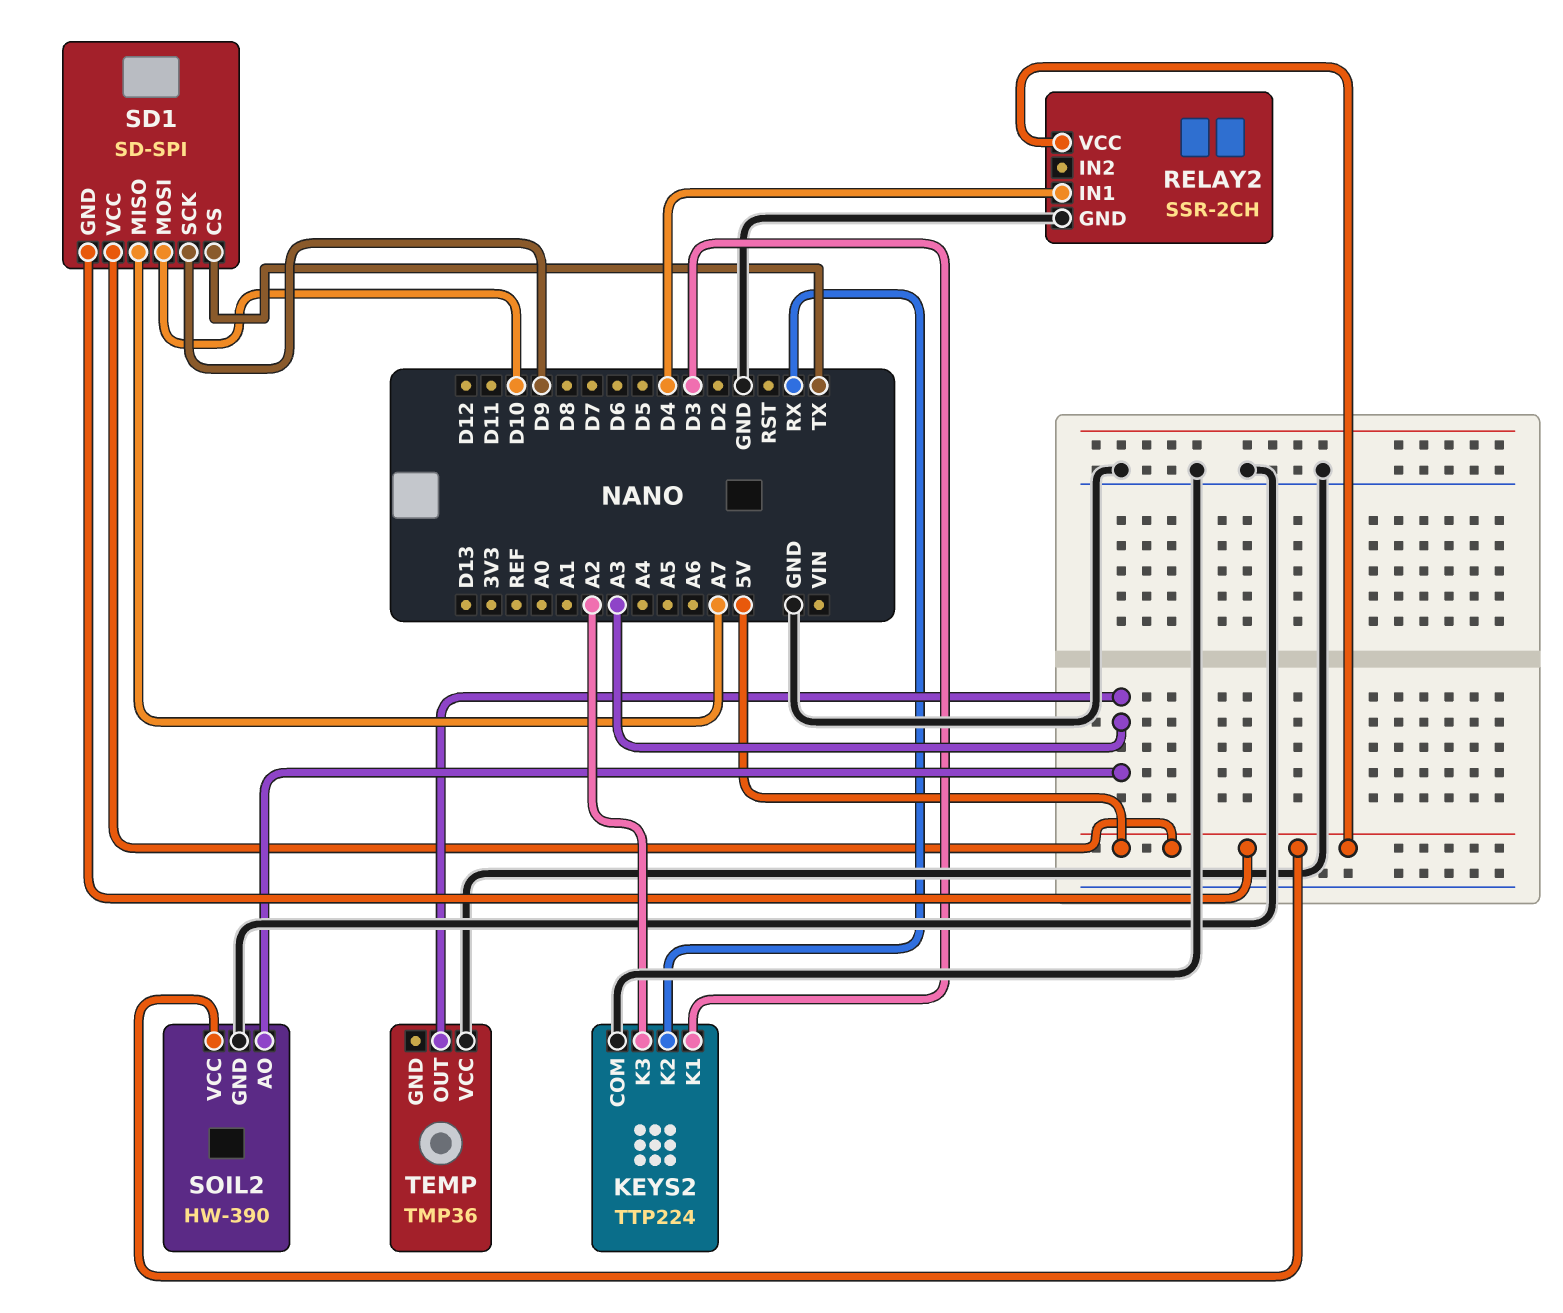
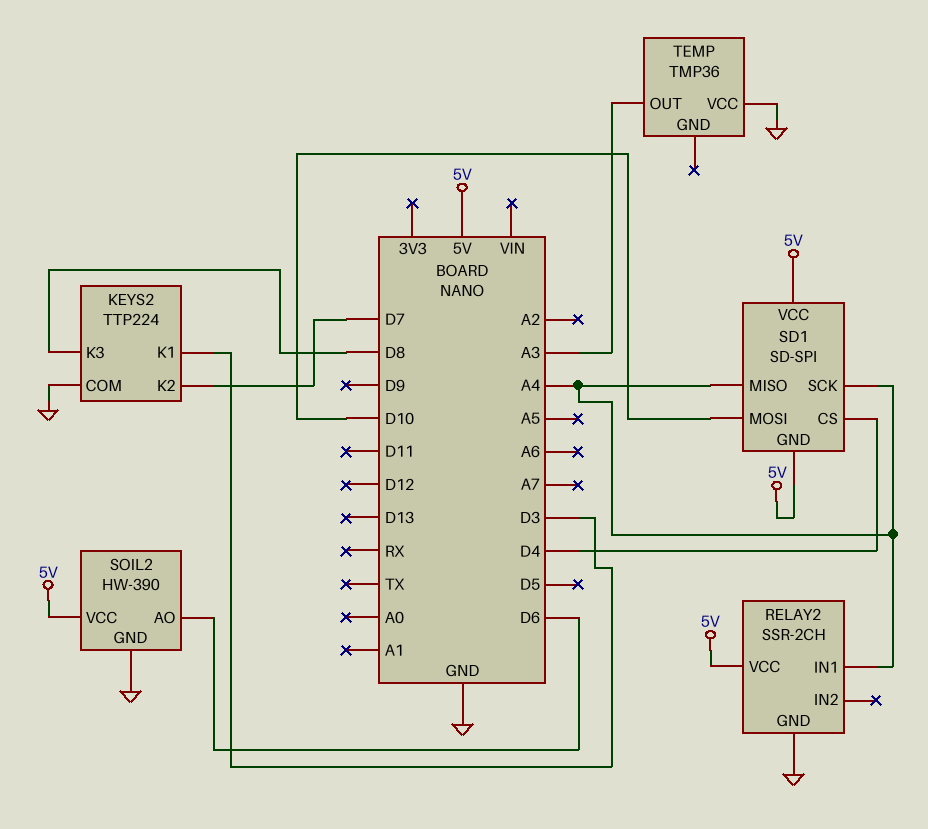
KEYS2 pin K2: RX -> D7
KEYS2 pin K3: A2 -> D8
RELAY2 pin IN1: D4 -> A4
SD1 pin CS: TX -> D4
SD1 pin MISO: A7 -> A4
SD1 pin SCK: D9 -> A4
SOIL2 pin AO: A3 -> D6

